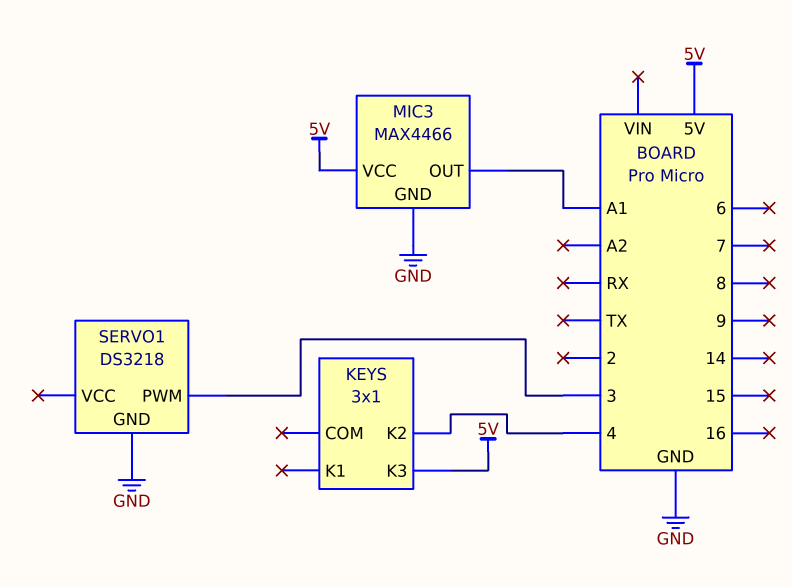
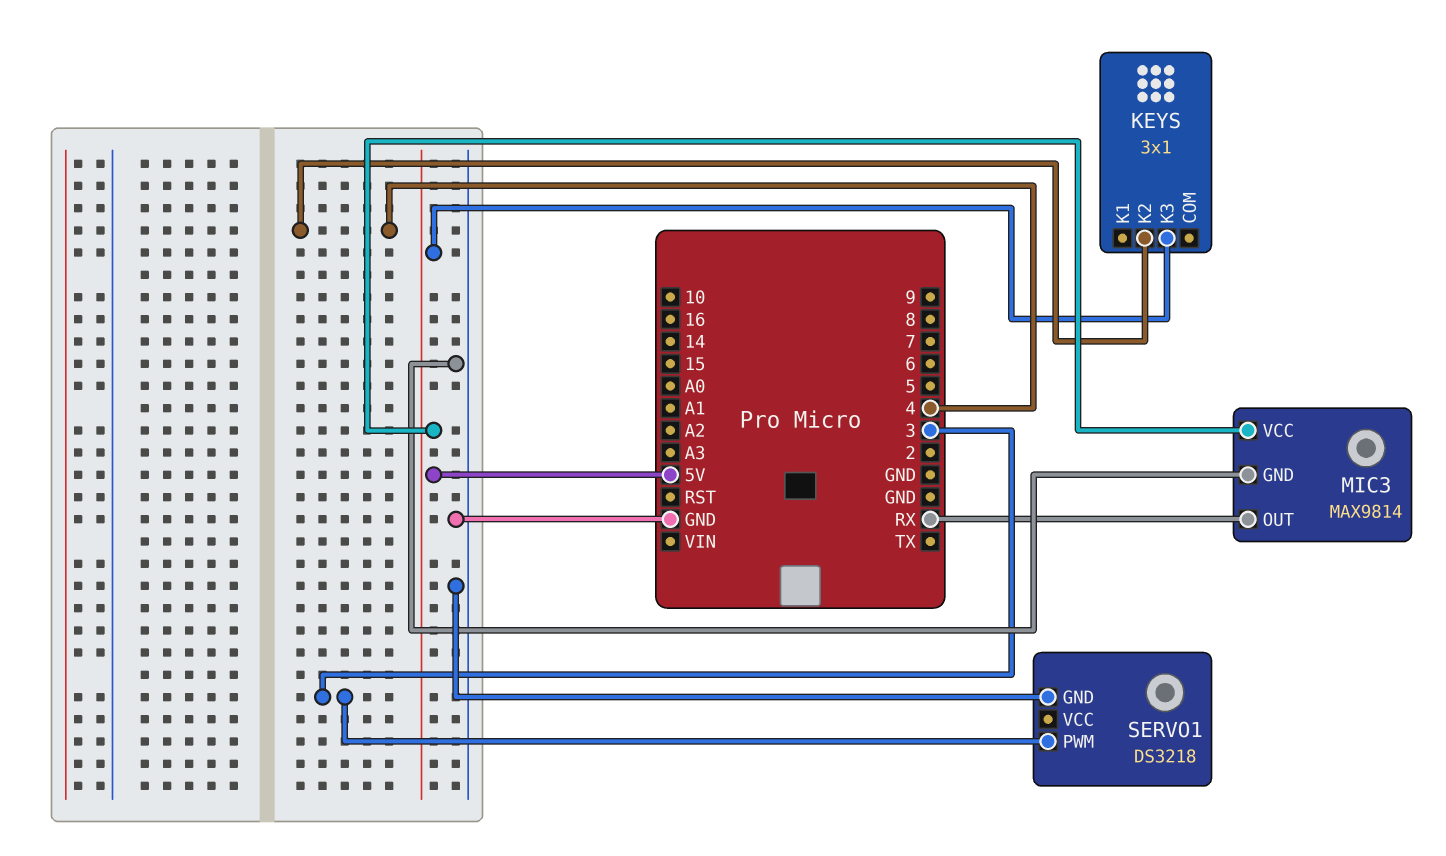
MIC3: MAX4466 -> MAX9814
MIC3 pin OUT: A1 -> RX

